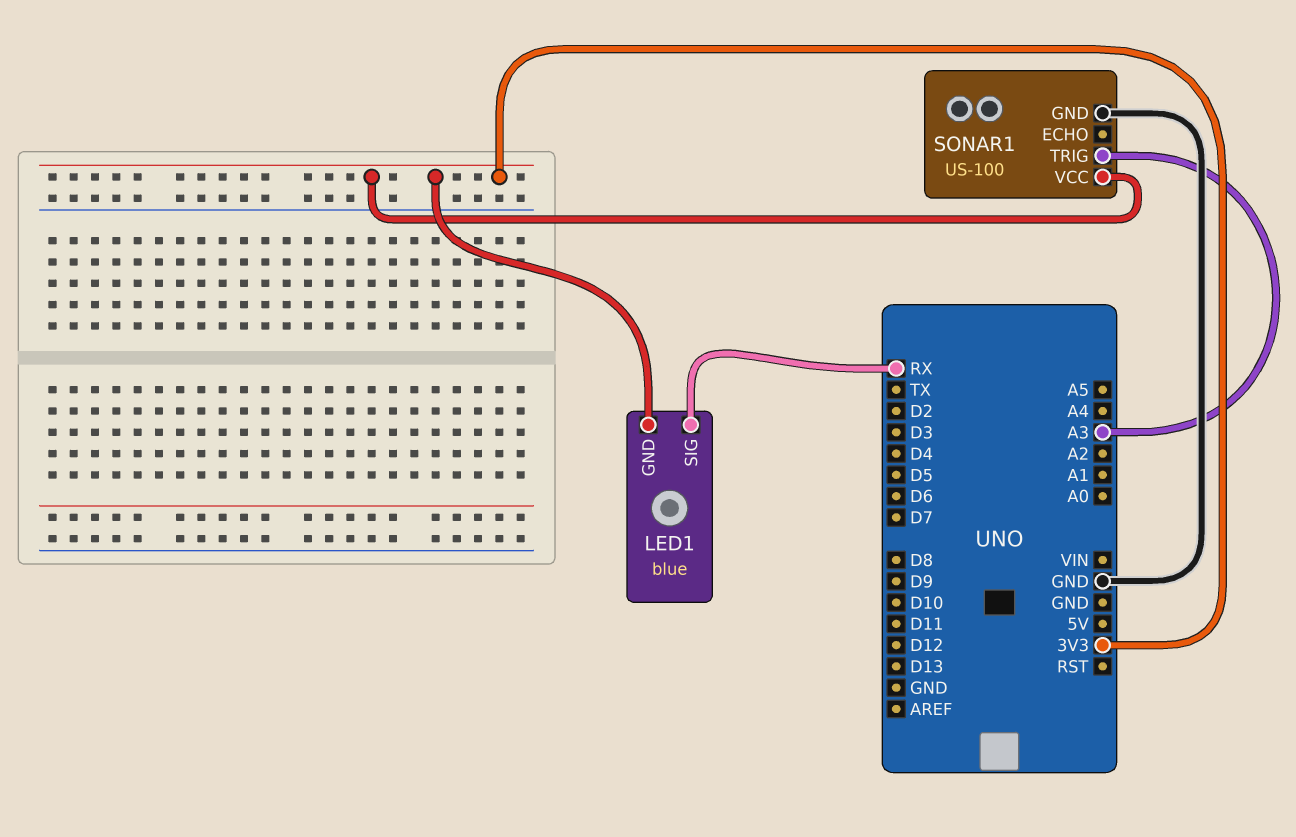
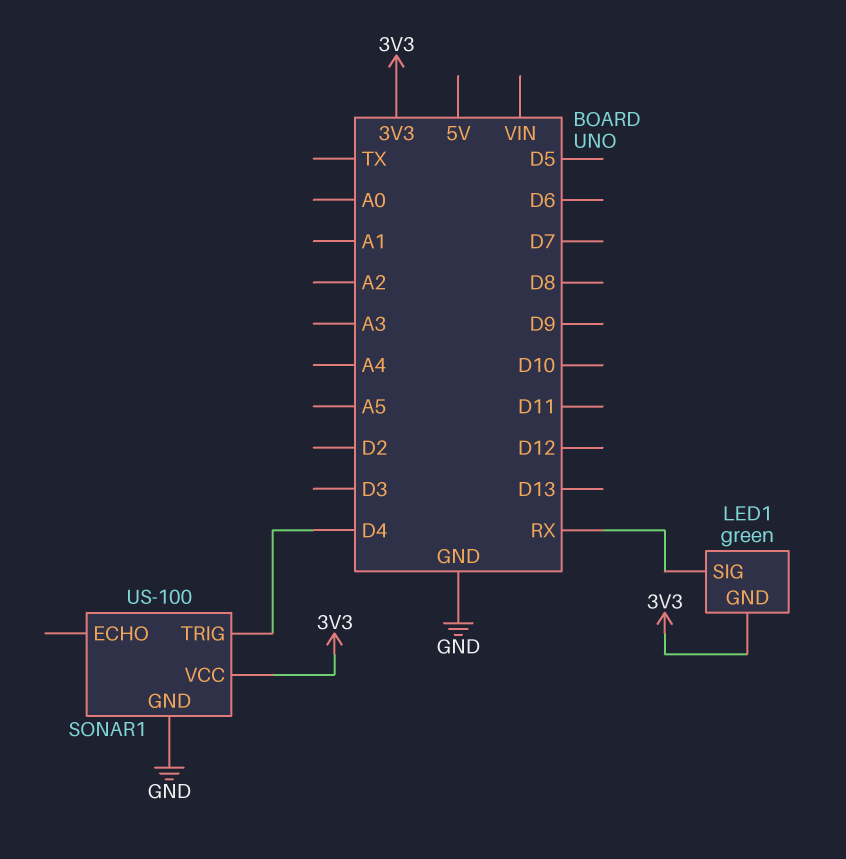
LED1: blue -> green
SONAR1 pin TRIG: A3 -> D4

